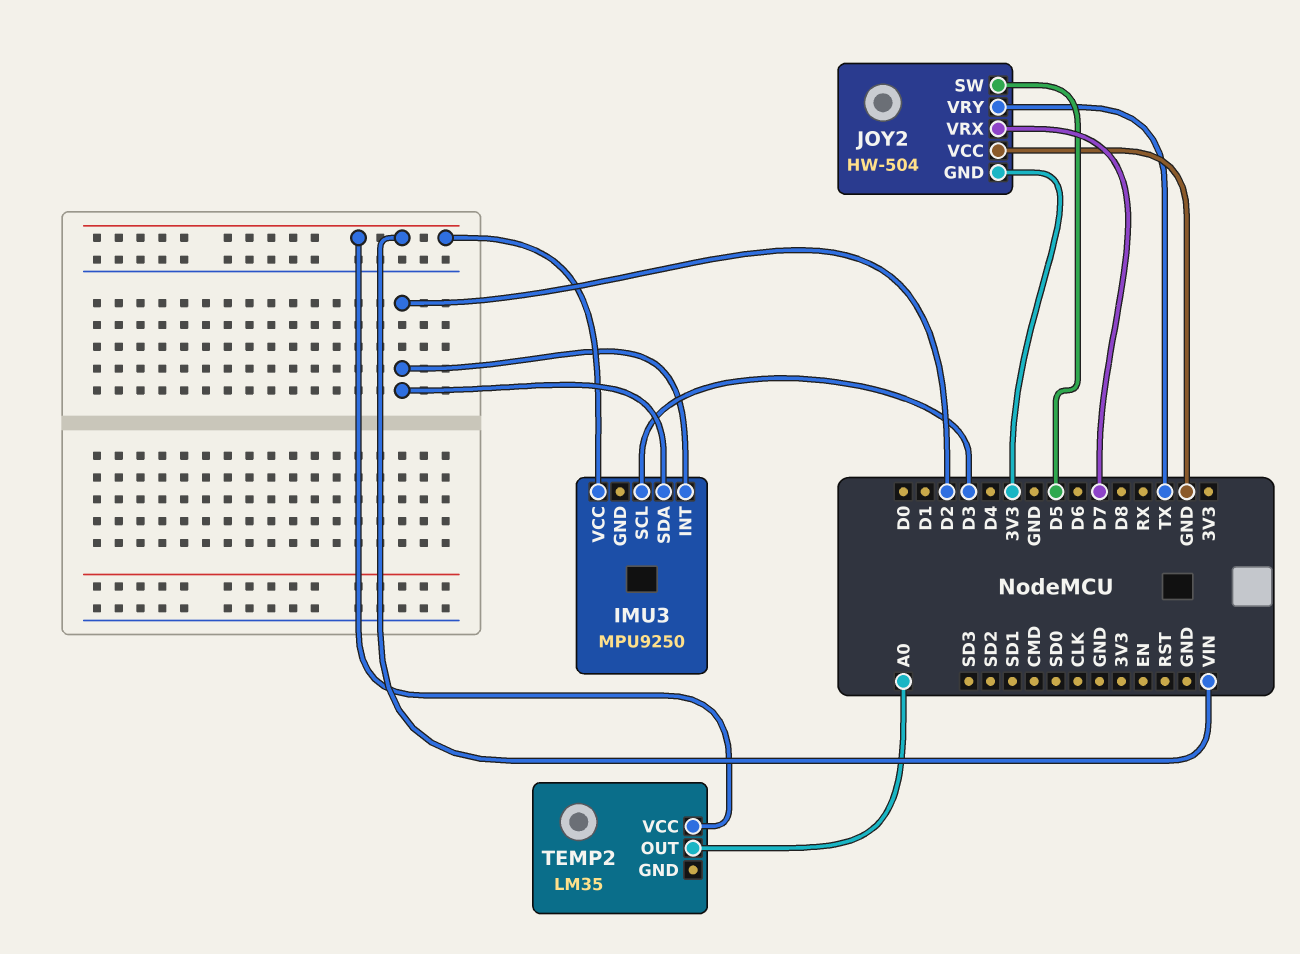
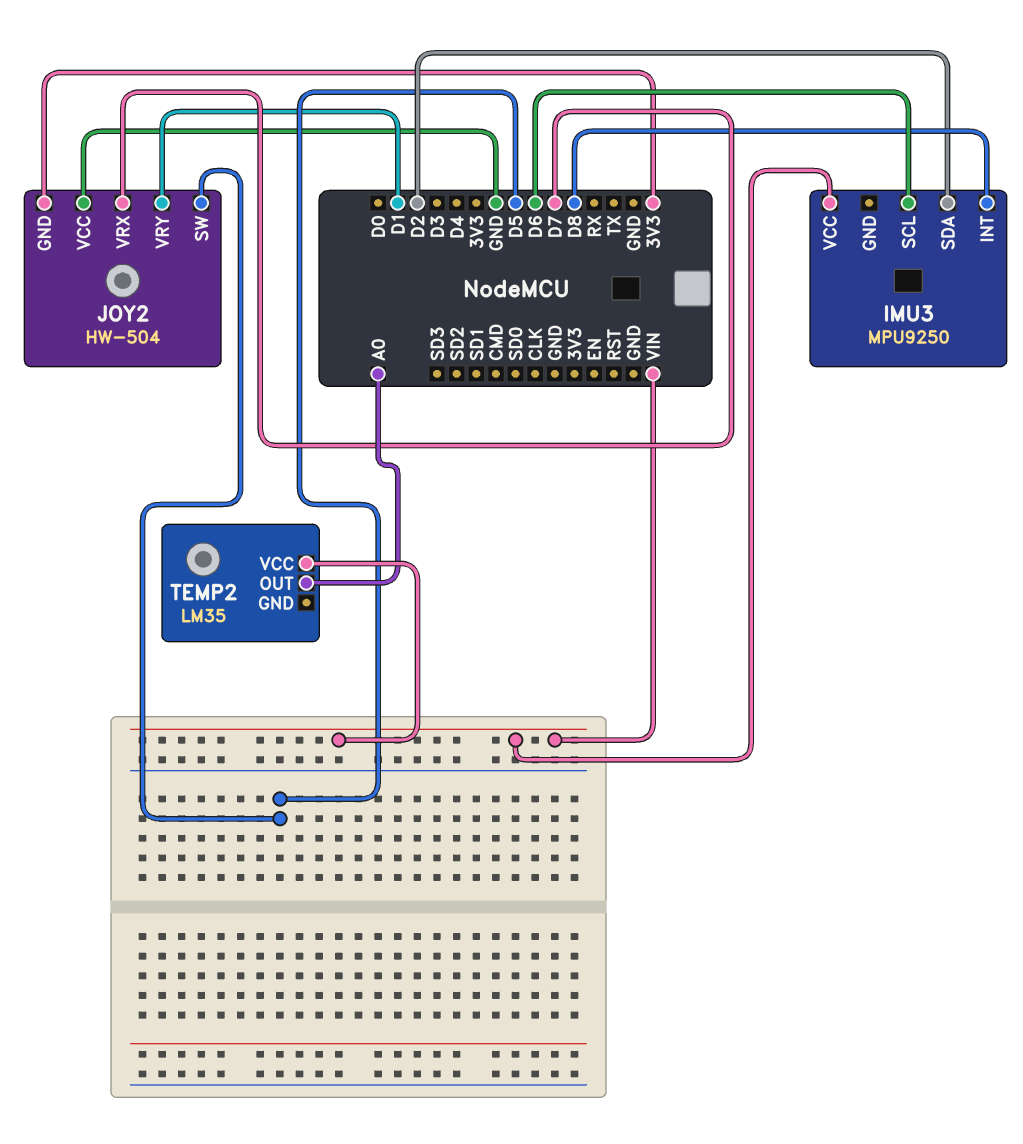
IMU3 pin INT: D2 -> D8
IMU3 pin SCL: D3 -> D6
JOY2 pin VRY: TX -> D1

